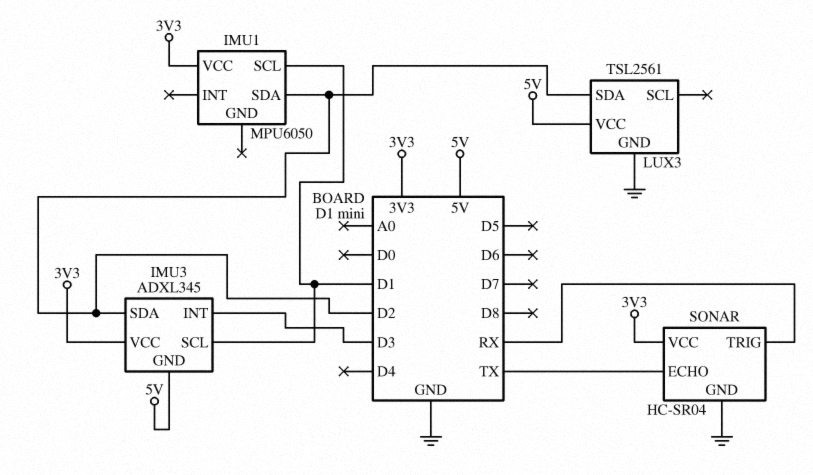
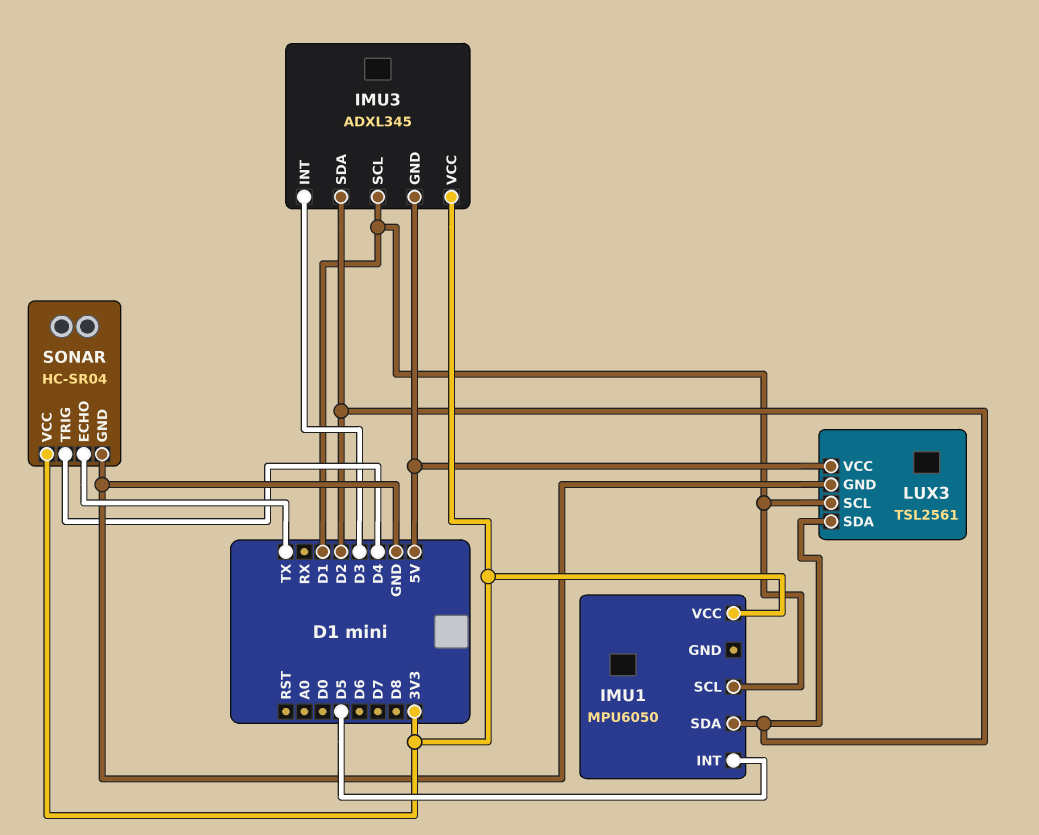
IMU1 pin INT: none -> D5
LUX3 pin SCL: none -> D1
SONAR pin TRIG: RX -> D4

